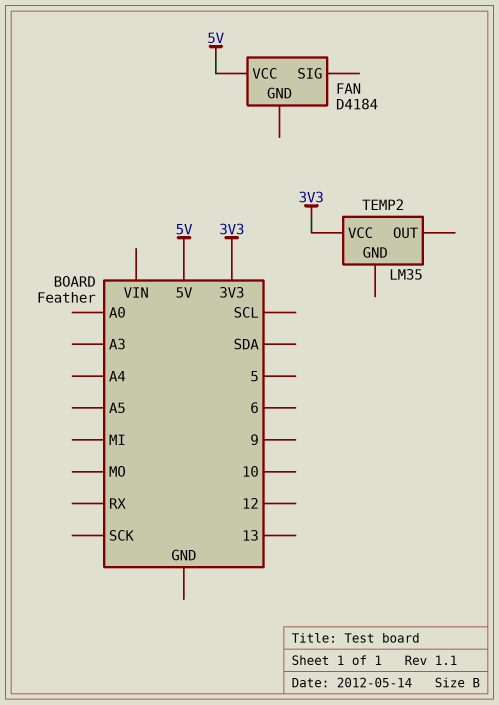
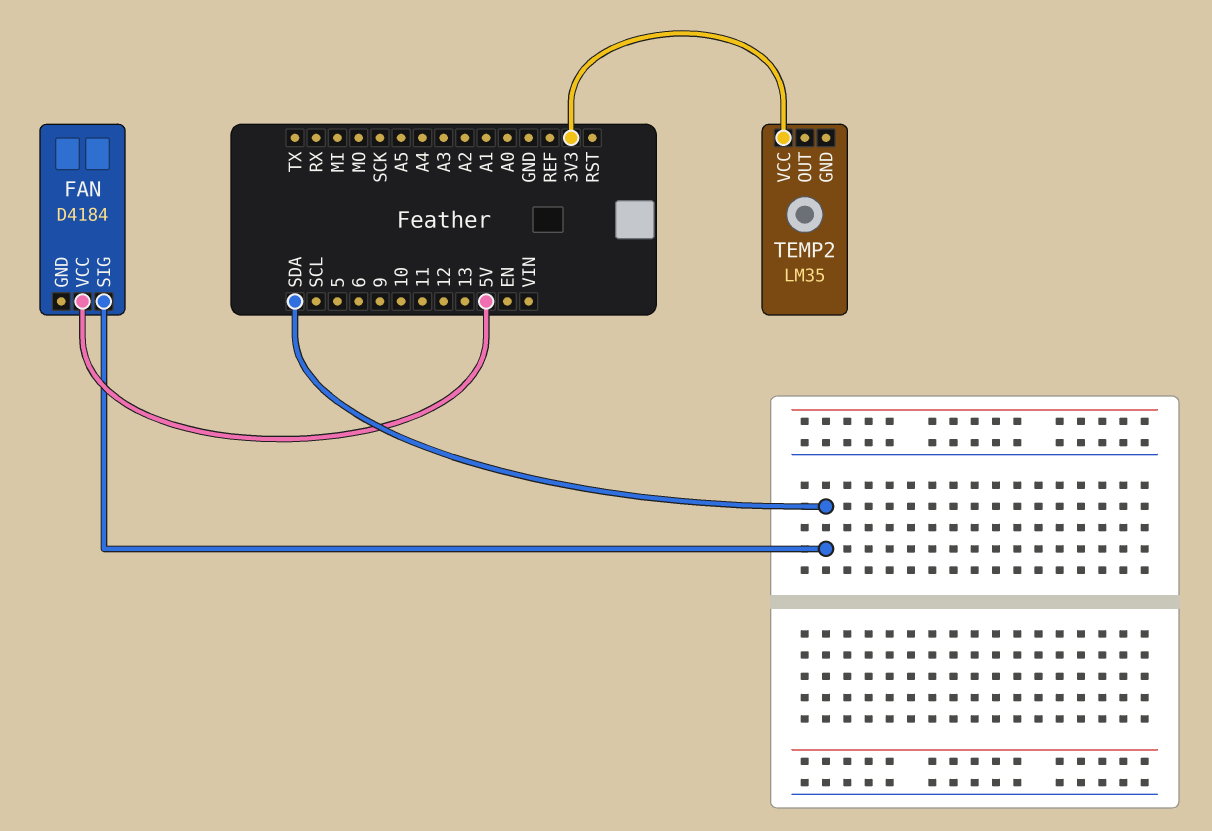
FAN pin SIG: none -> SDA

